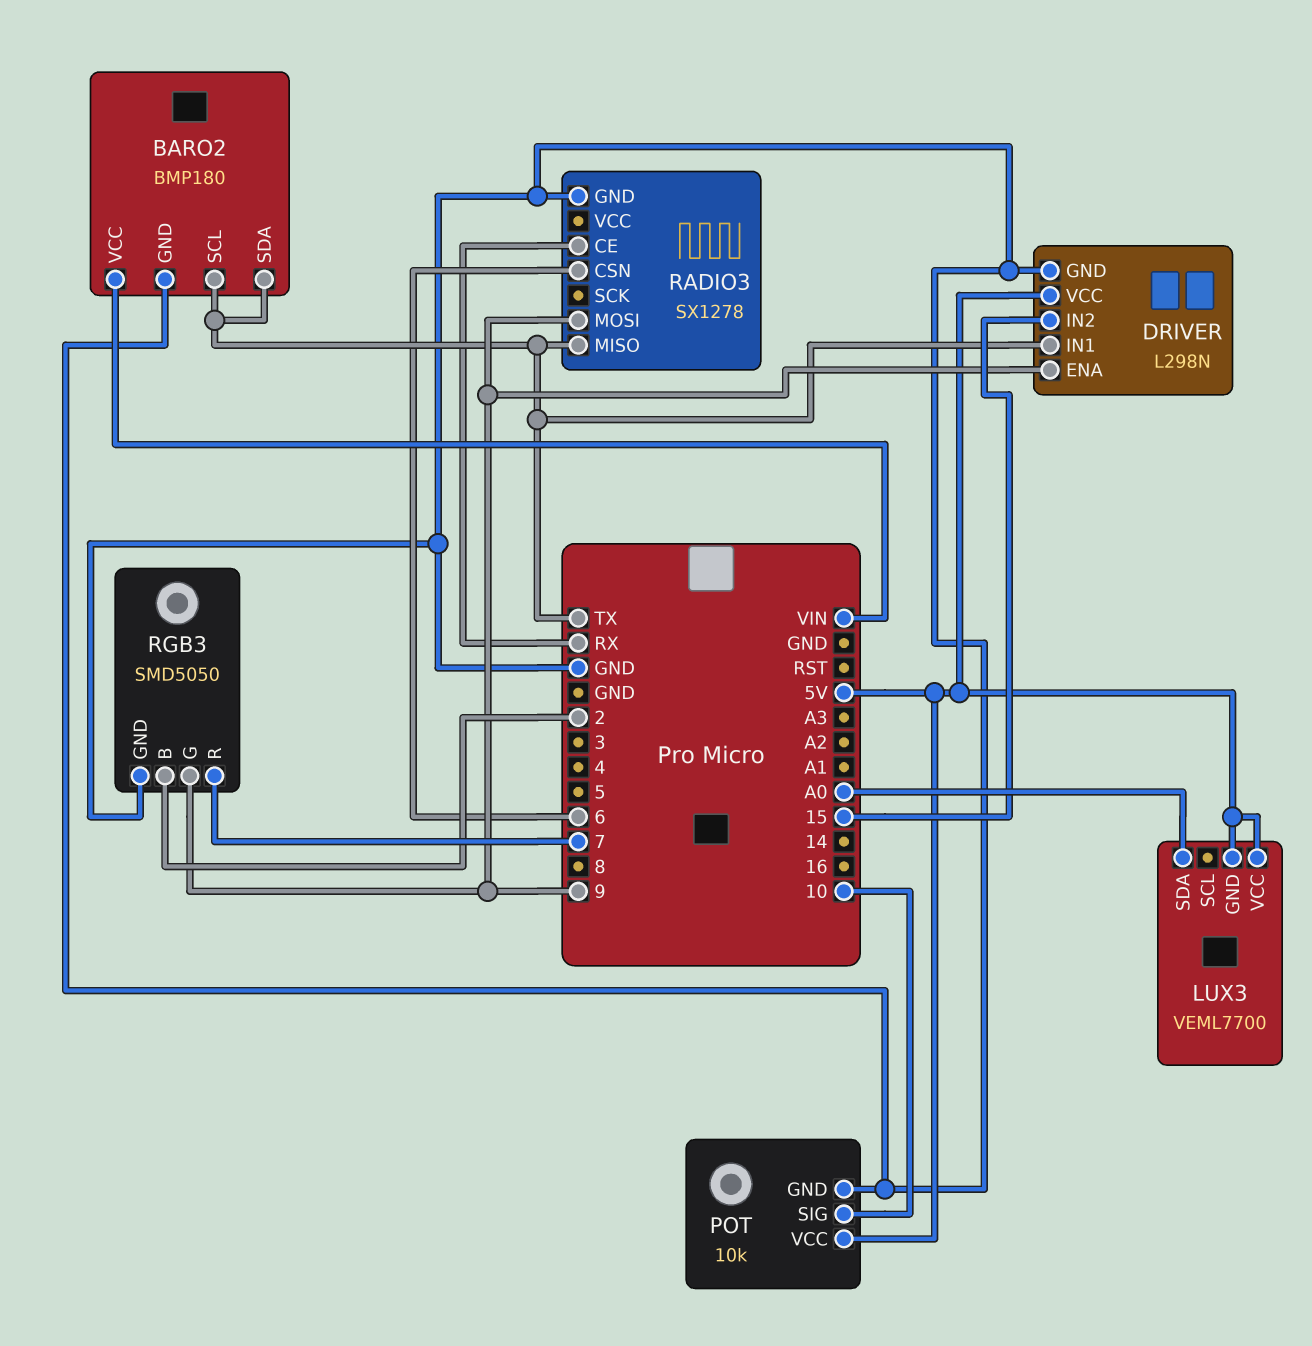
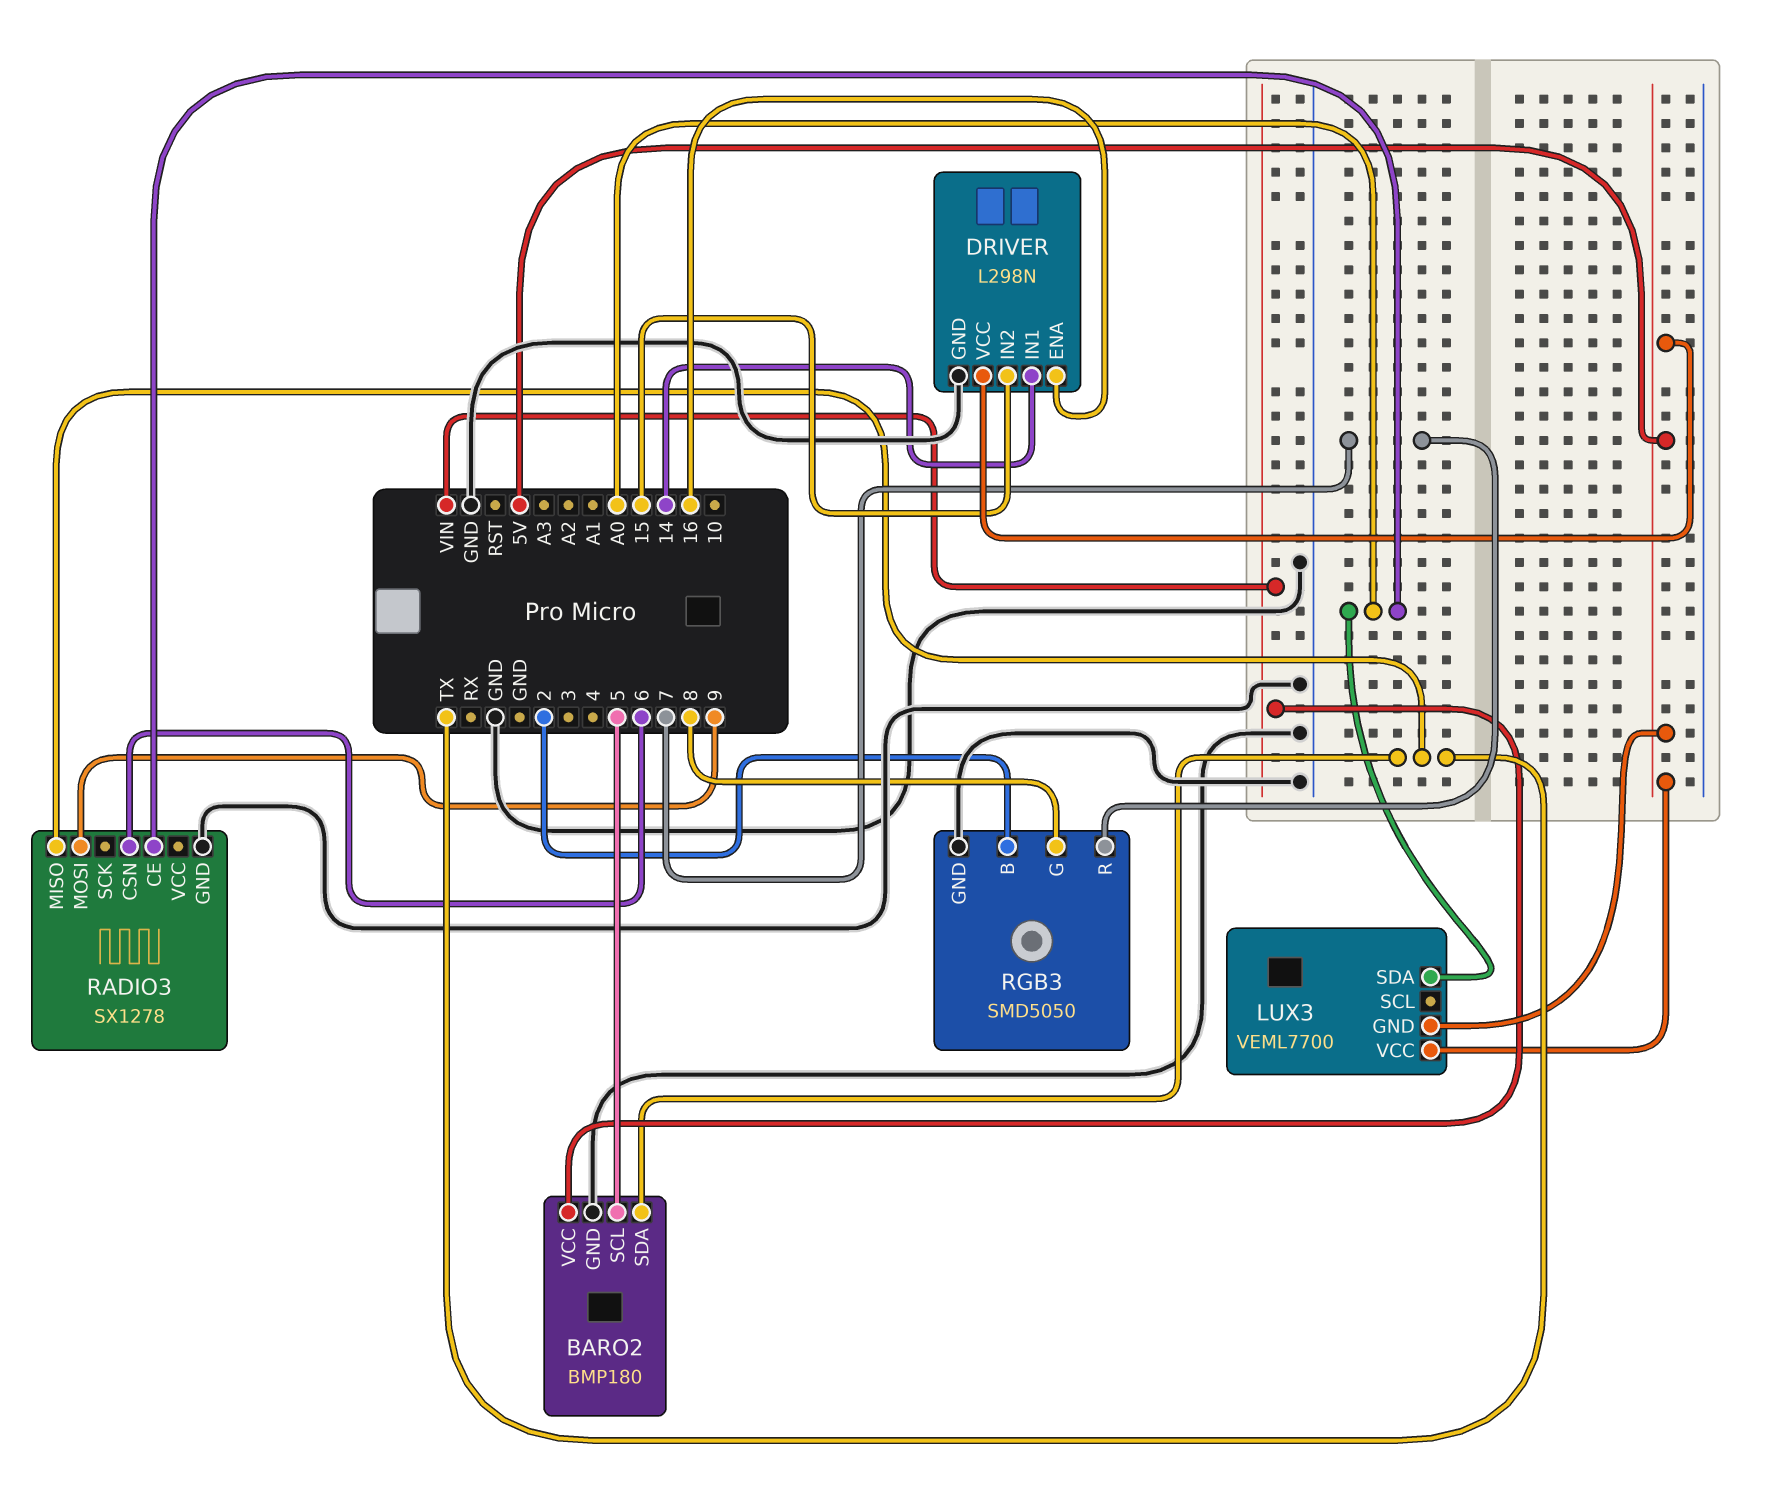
BARO2 pin SCL: TX -> 5
DRIVER pin ENA: 9 -> 16
DRIVER pin IN1: TX -> 14
POT: 10k -> none
POT pin GND: GND -> none
POT pin SIG: 10 -> none
POT pin VCC: 5V -> none
RADIO3 pin CE: RX -> A0
RGB3 pin G: 9 -> 8

